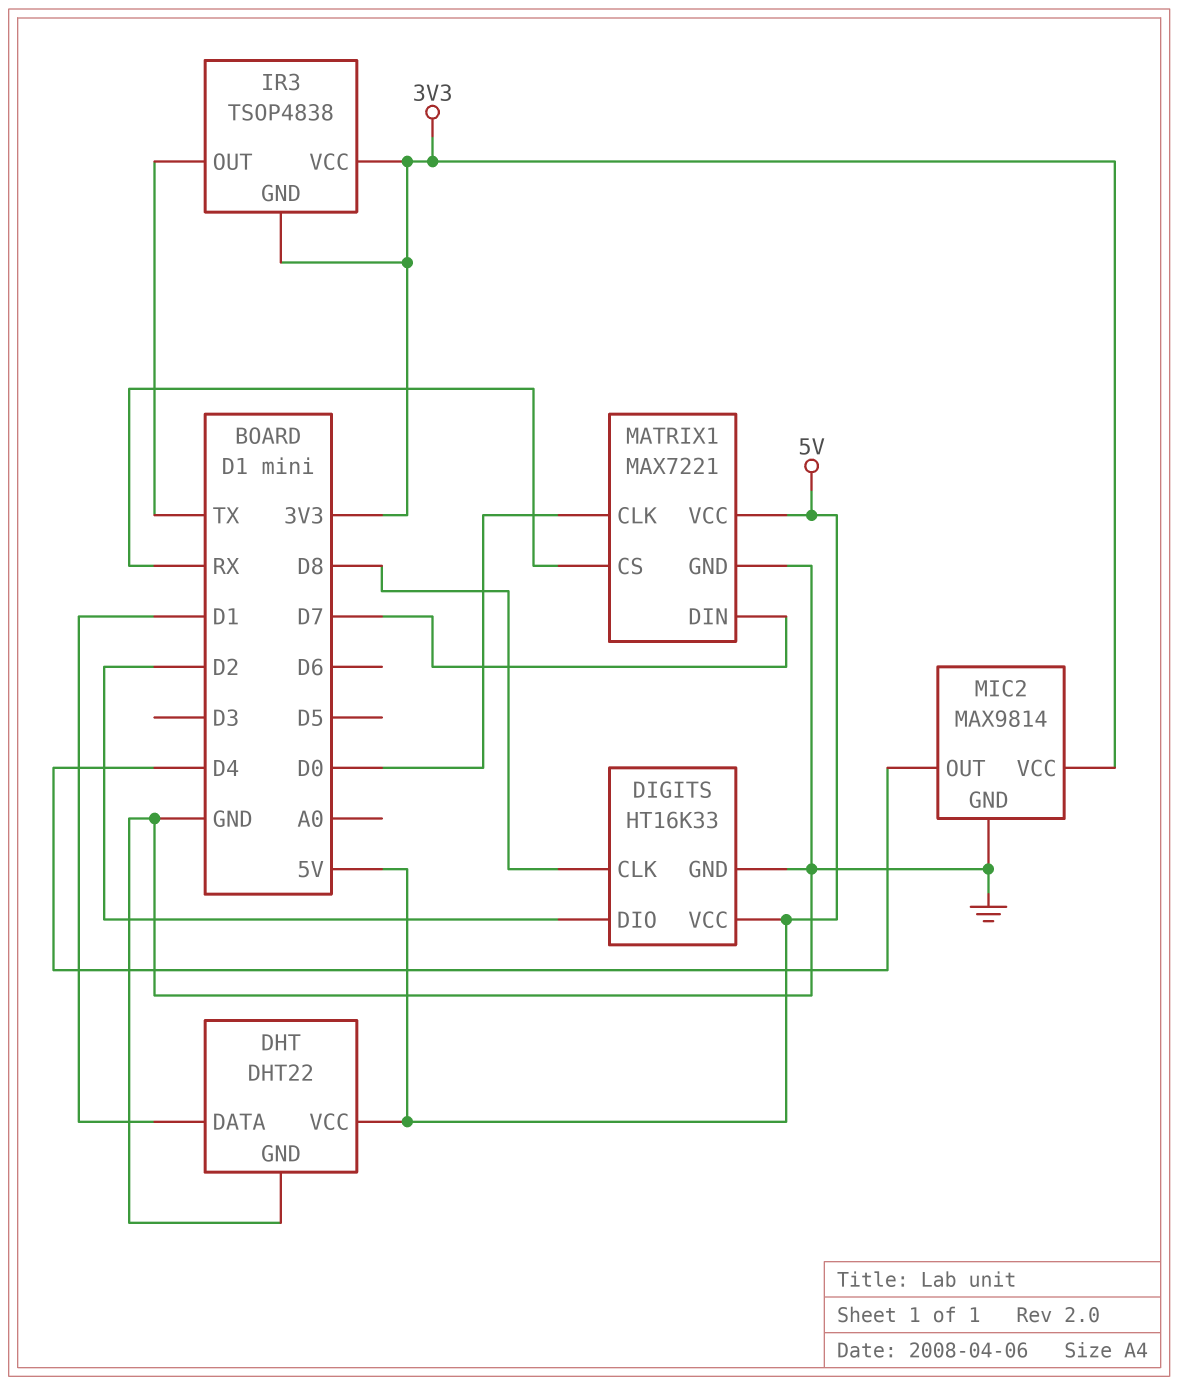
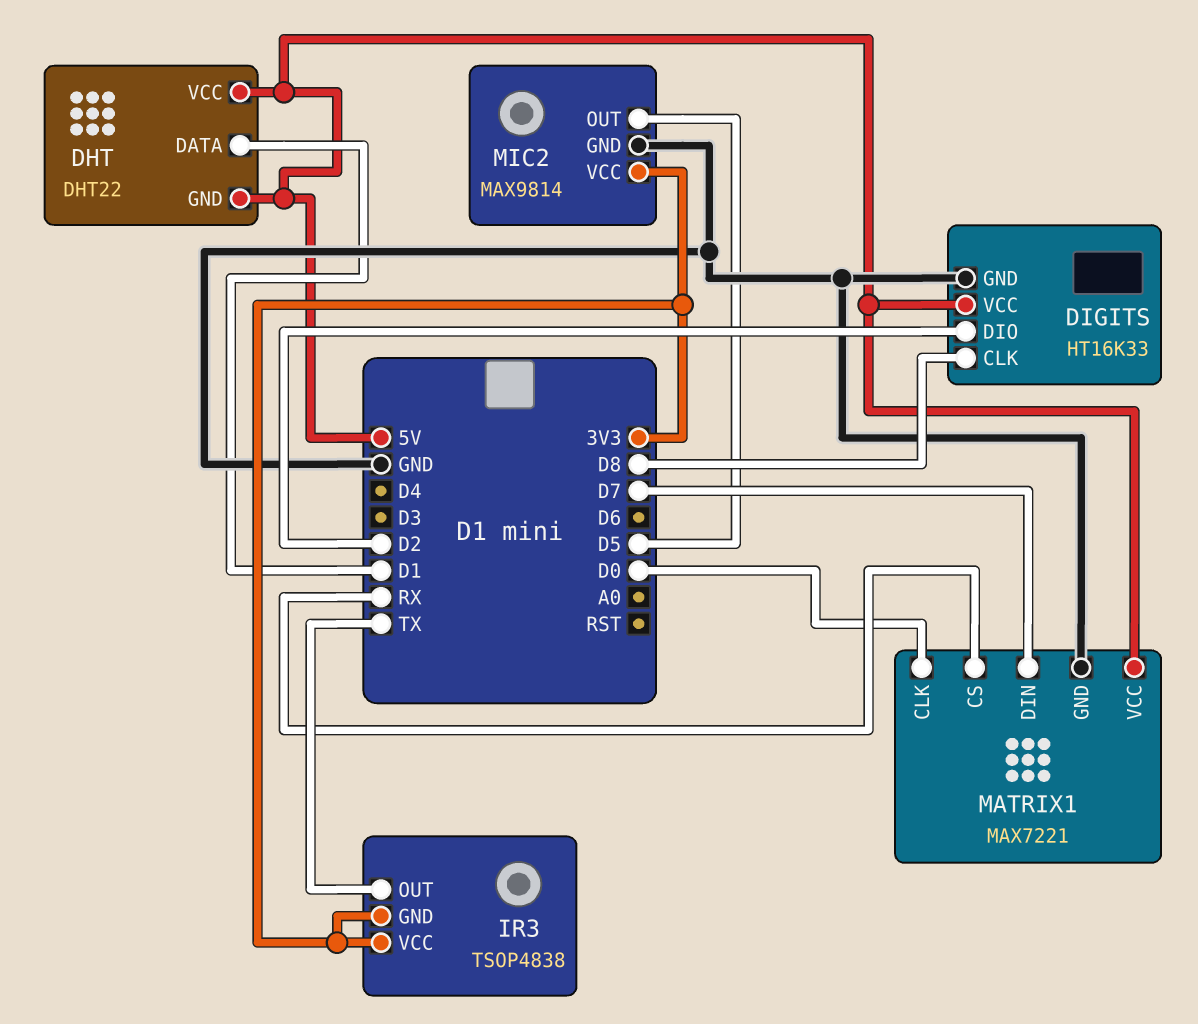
DHT pin GND: GND -> 5V
MIC2 pin OUT: D4 -> D5

